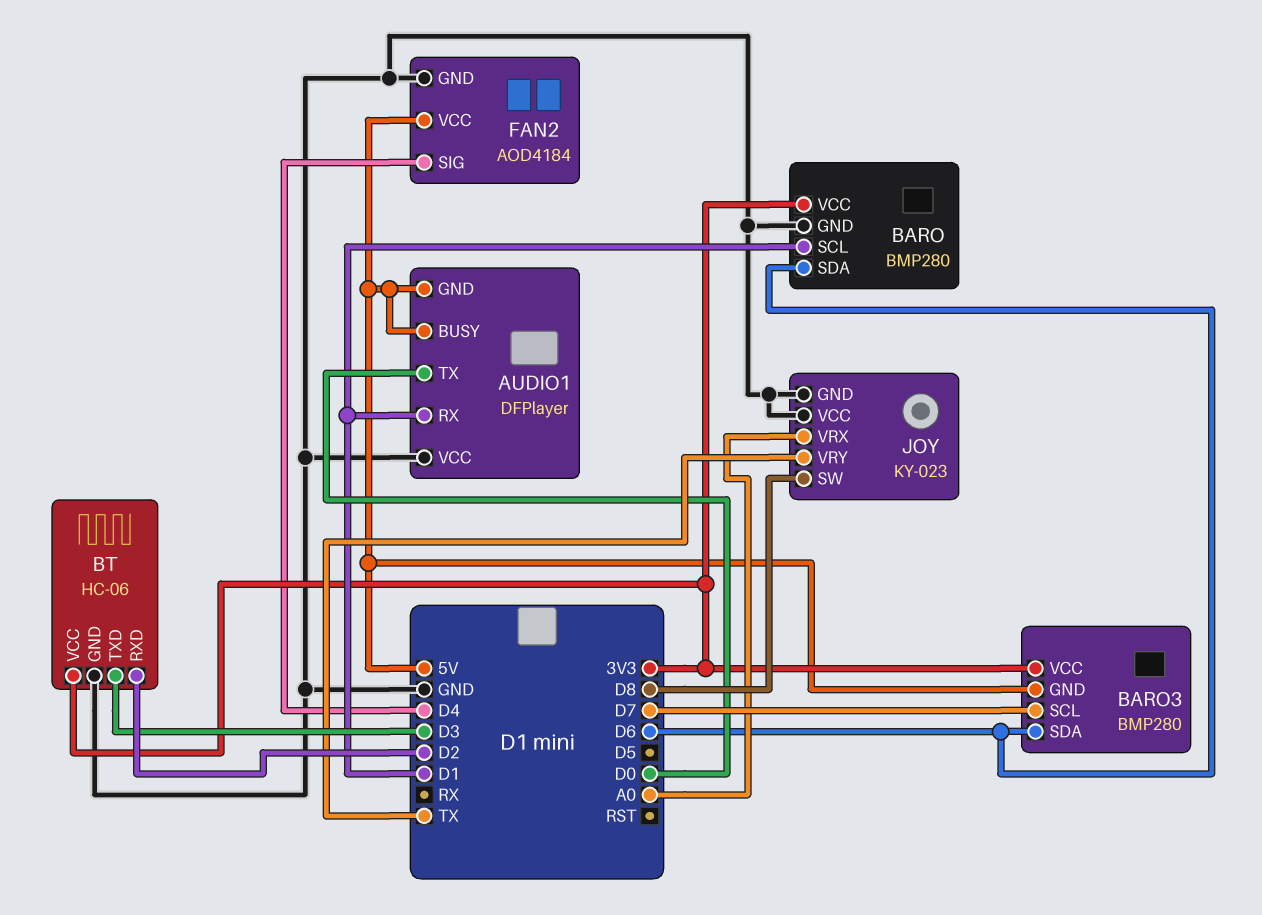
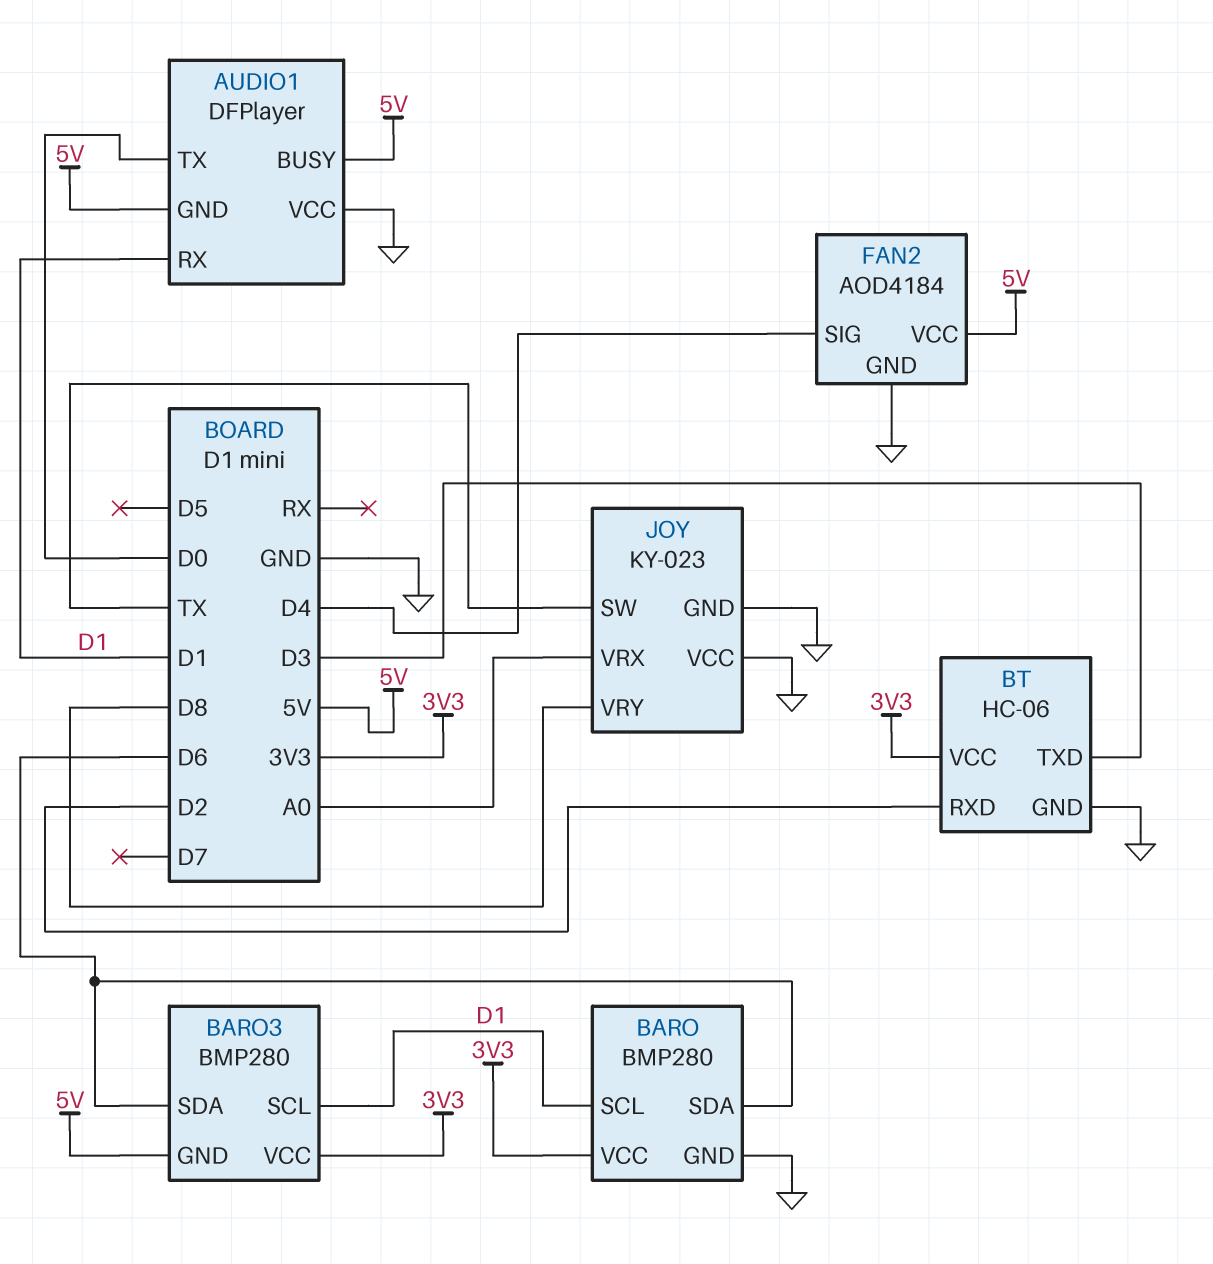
BARO3 pin SCL: D7 -> D1
JOY pin SW: D8 -> TX
JOY pin VRY: TX -> D8

